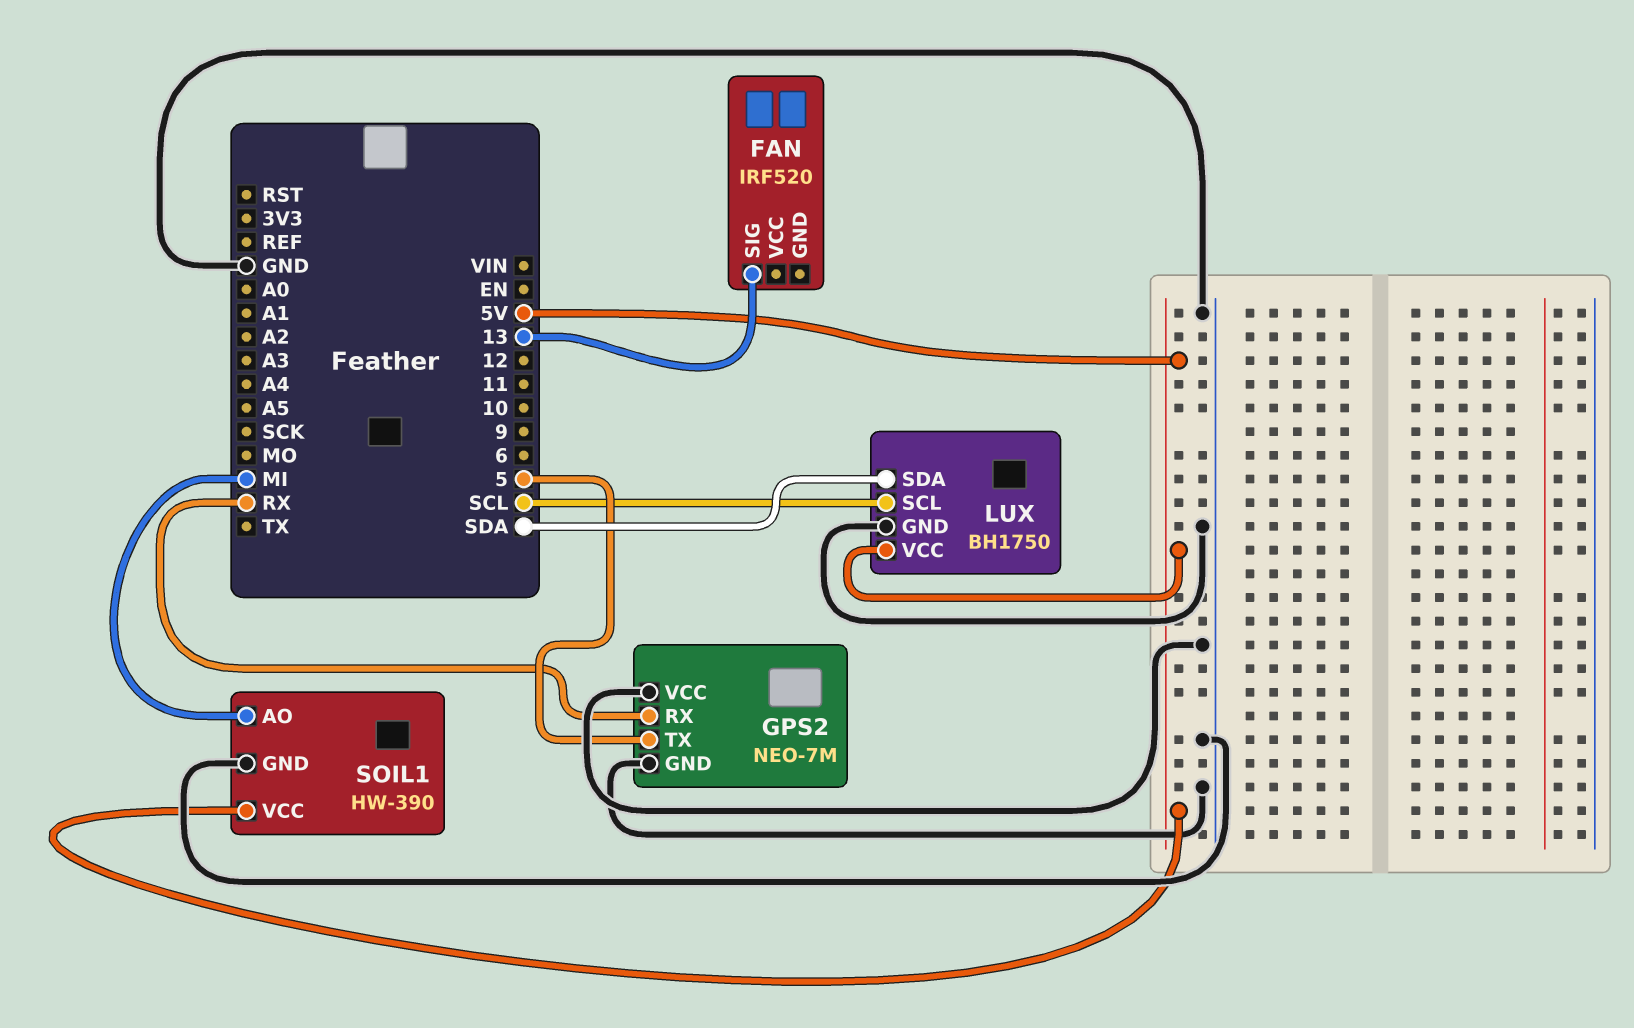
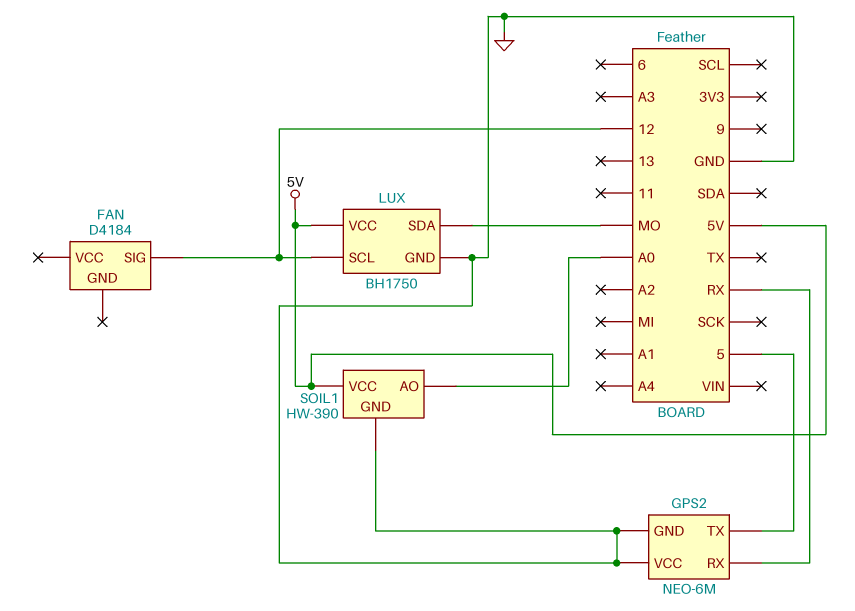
FAN: IRF520 -> D4184
FAN pin SIG: 13 -> 12
GPS2: NEO-7M -> NEO-6M
LUX pin SCL: SCL -> 12
LUX pin SDA: SDA -> MO
SOIL1 pin AO: MI -> A0

